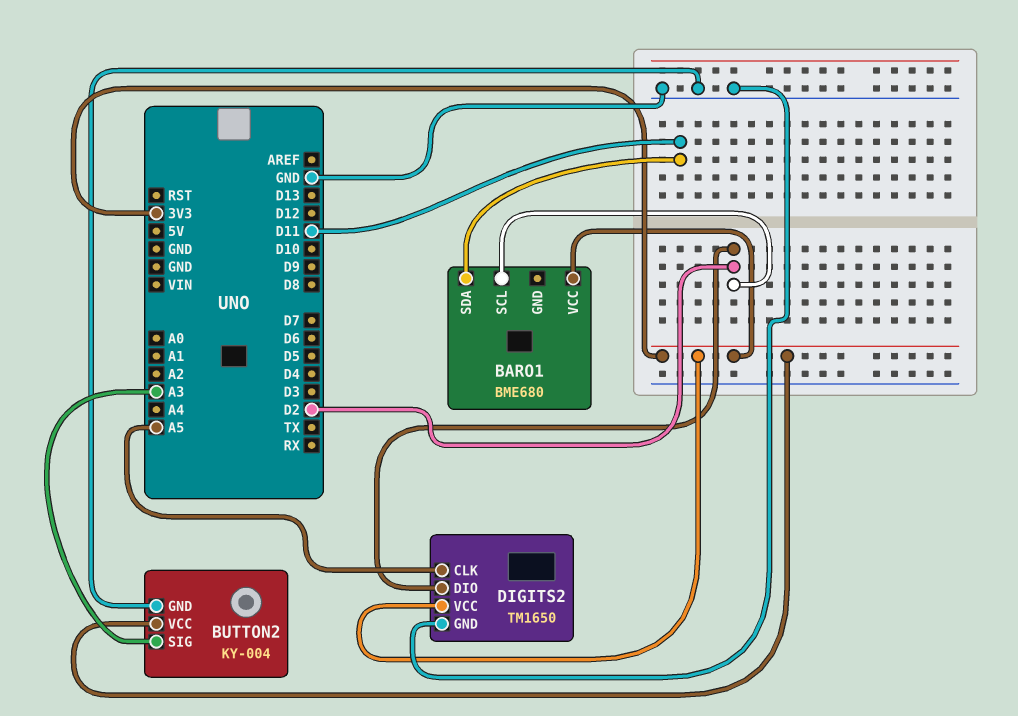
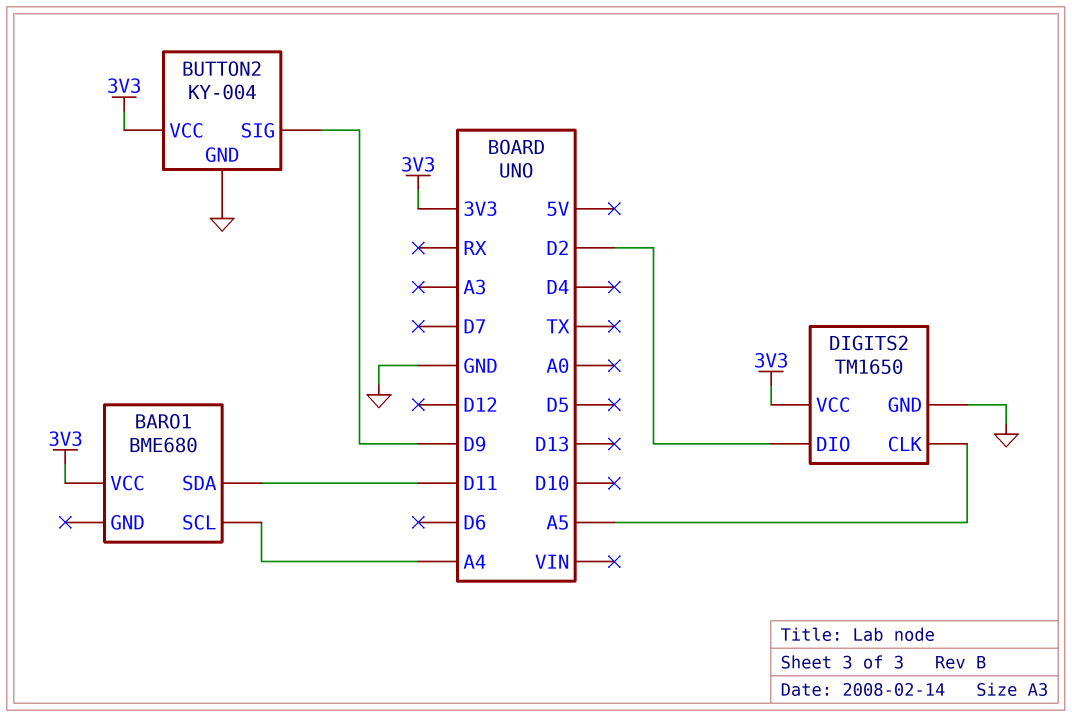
BARO1 pin SCL: D2 -> A4
BUTTON2 pin SIG: A3 -> D9

